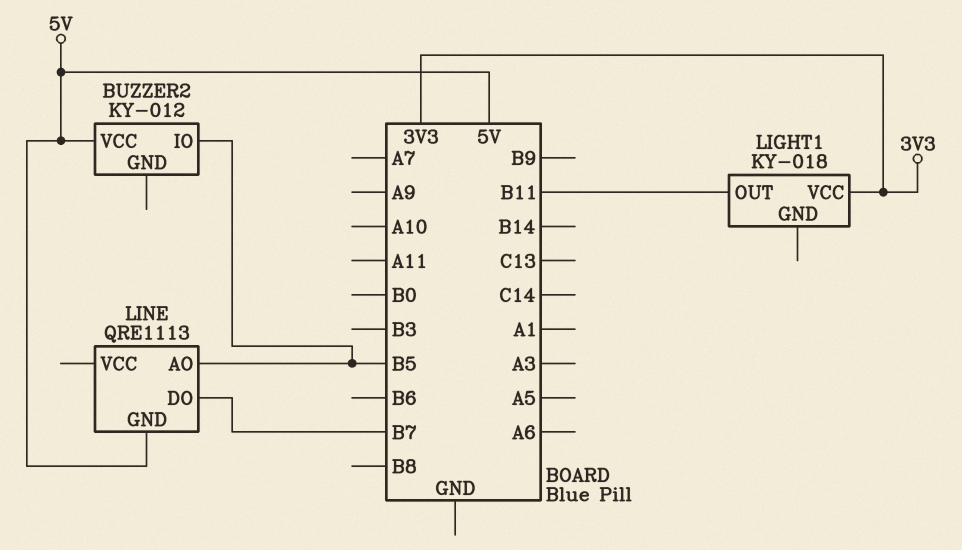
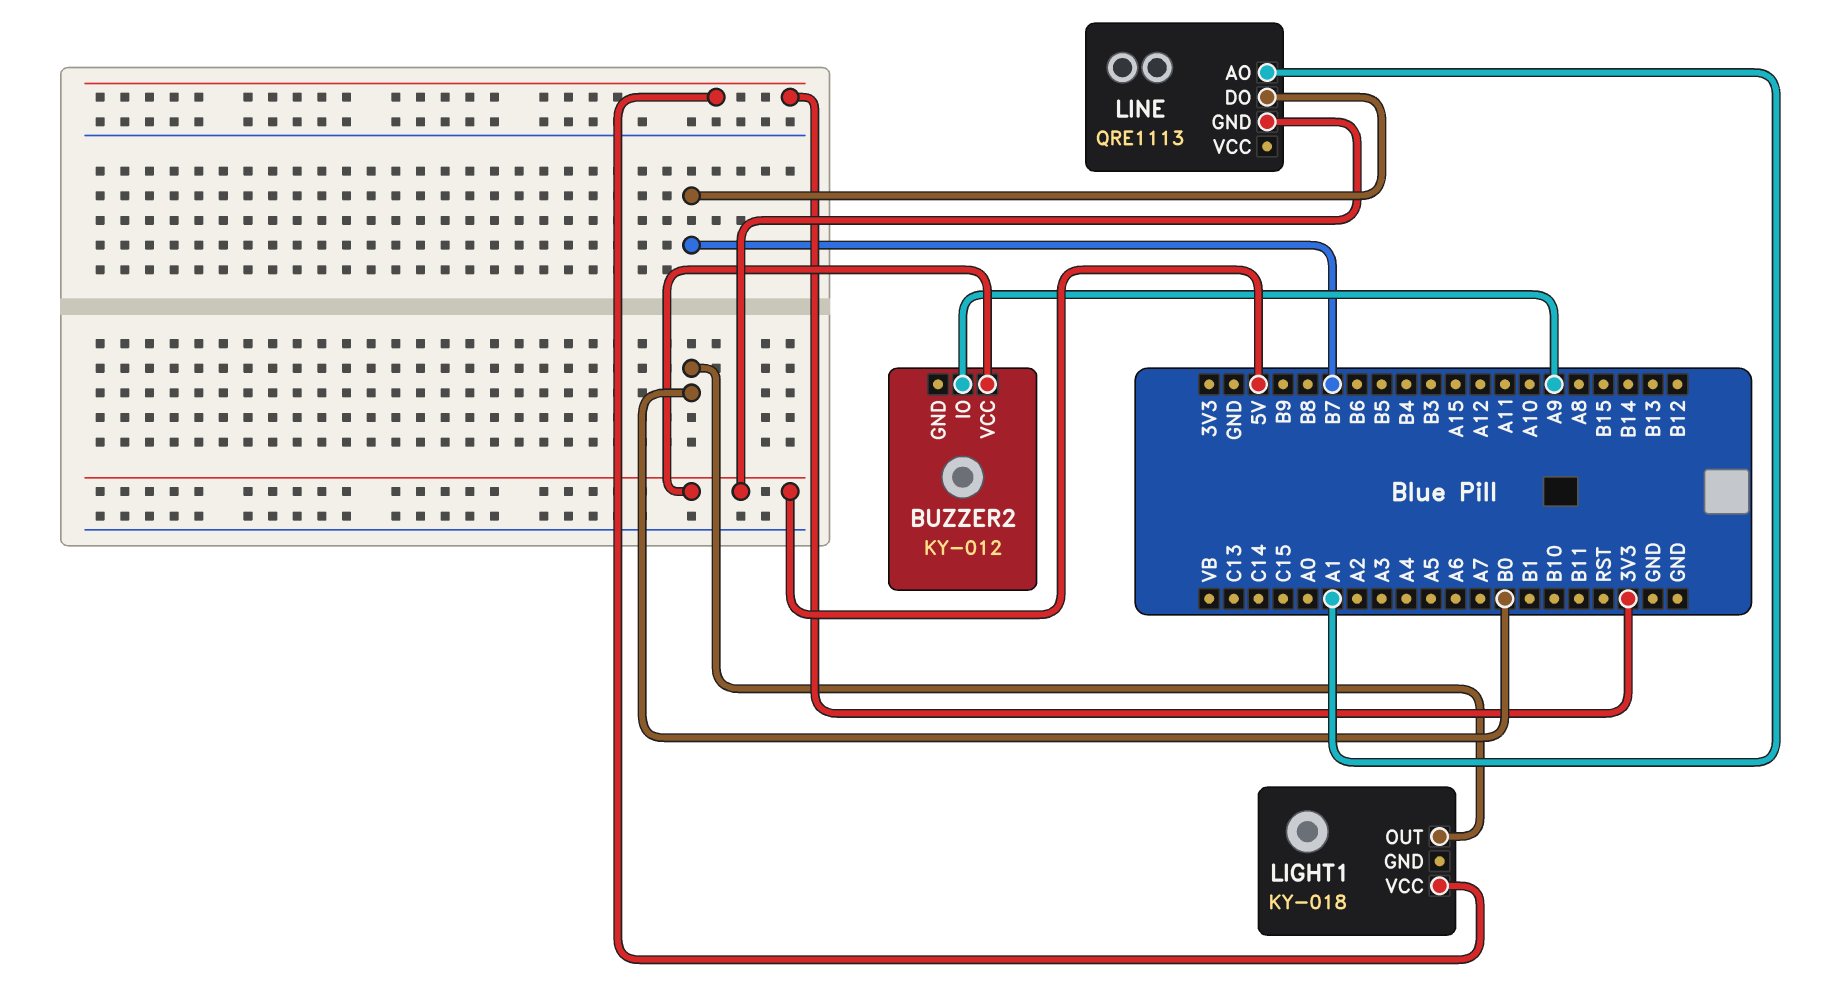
BUZZER2 pin IO: B5 -> A9
LIGHT1 pin OUT: B11 -> B0
LINE pin AO: B5 -> A1

